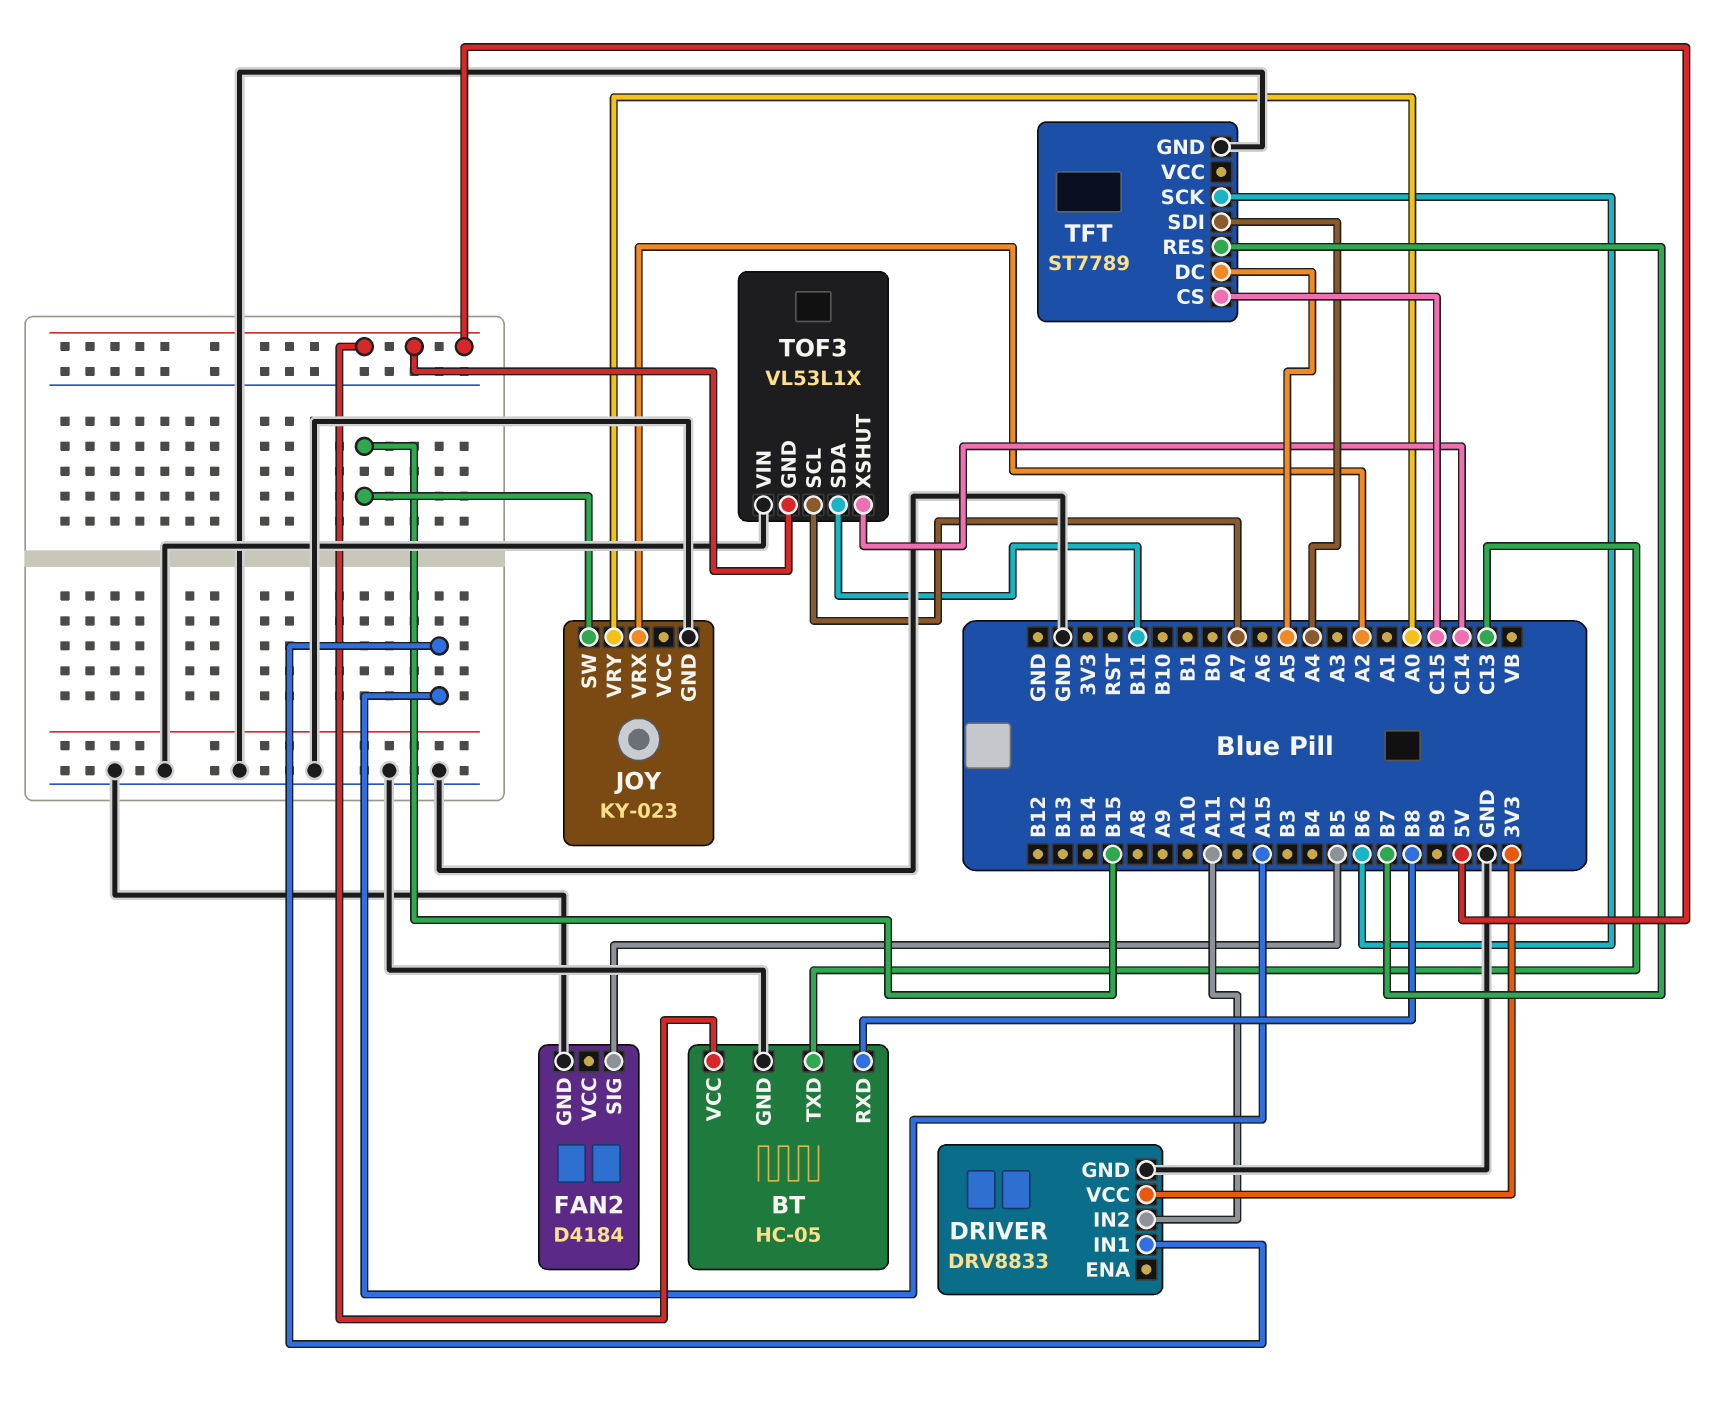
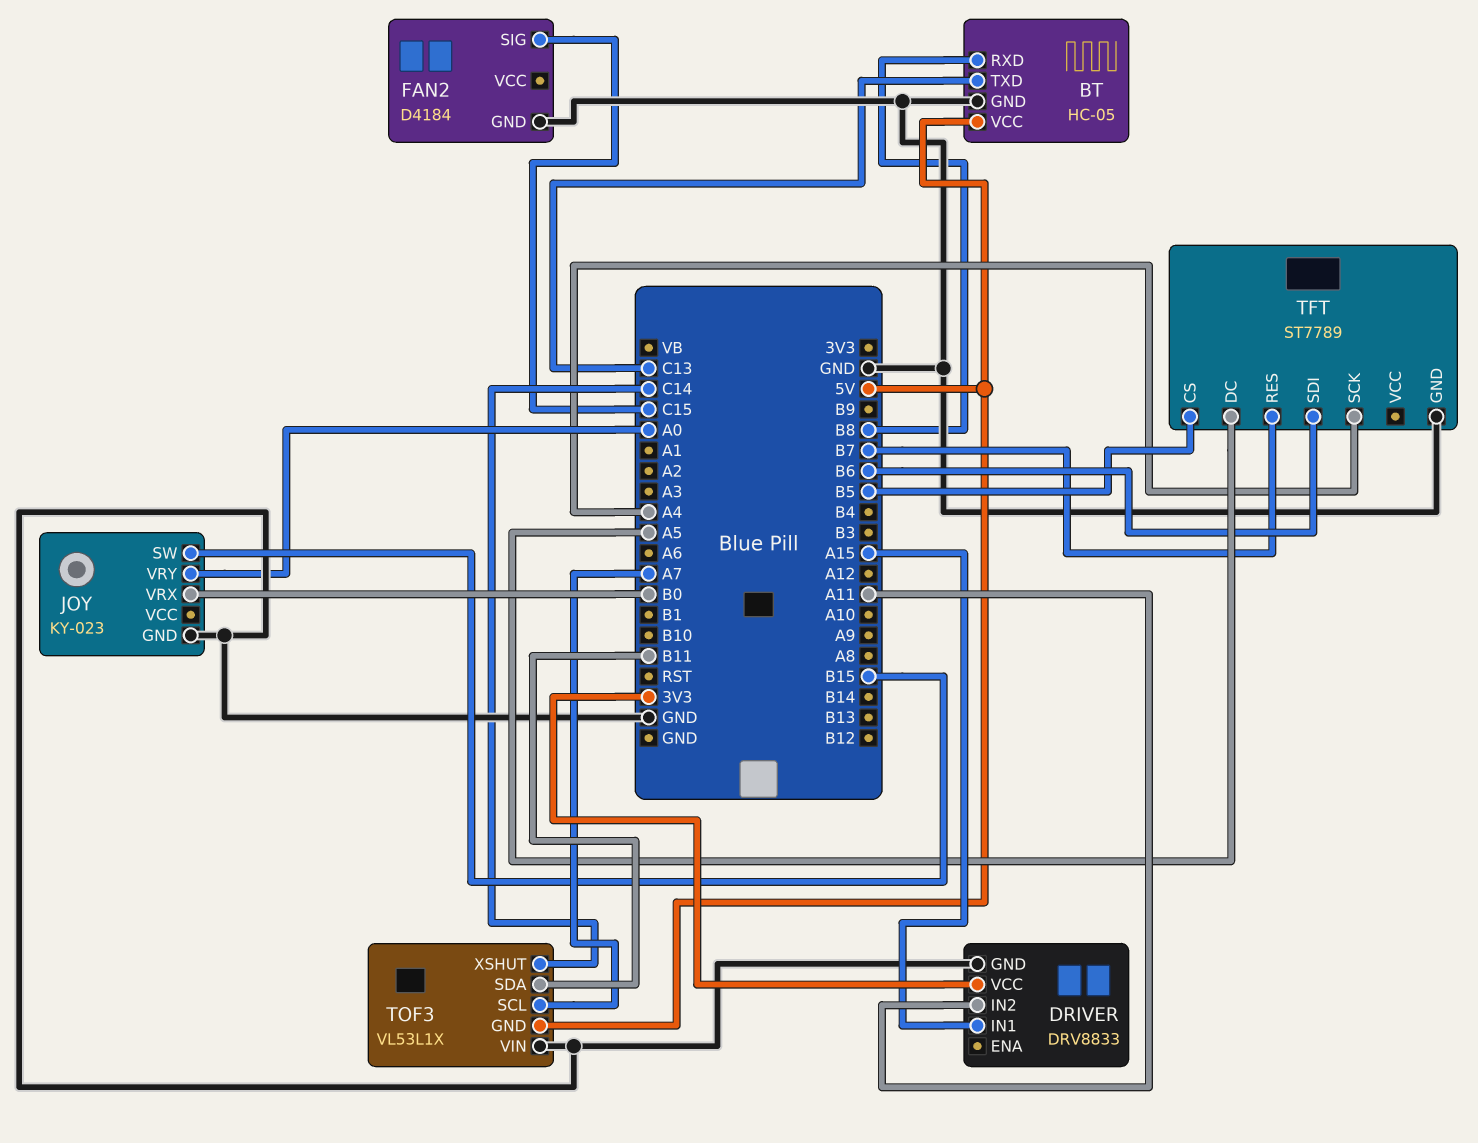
FAN2 pin SIG: B5 -> C15
JOY pin VRX: A2 -> B0
TFT pin CS: C15 -> B5
TFT pin SCK: B6 -> A4
TFT pin SDI: A4 -> B6

